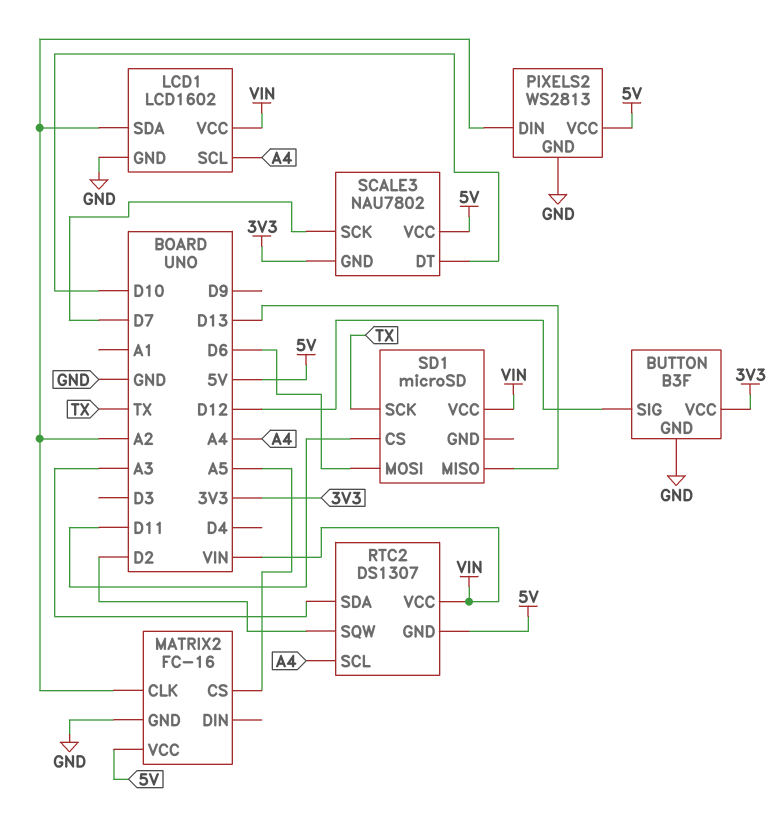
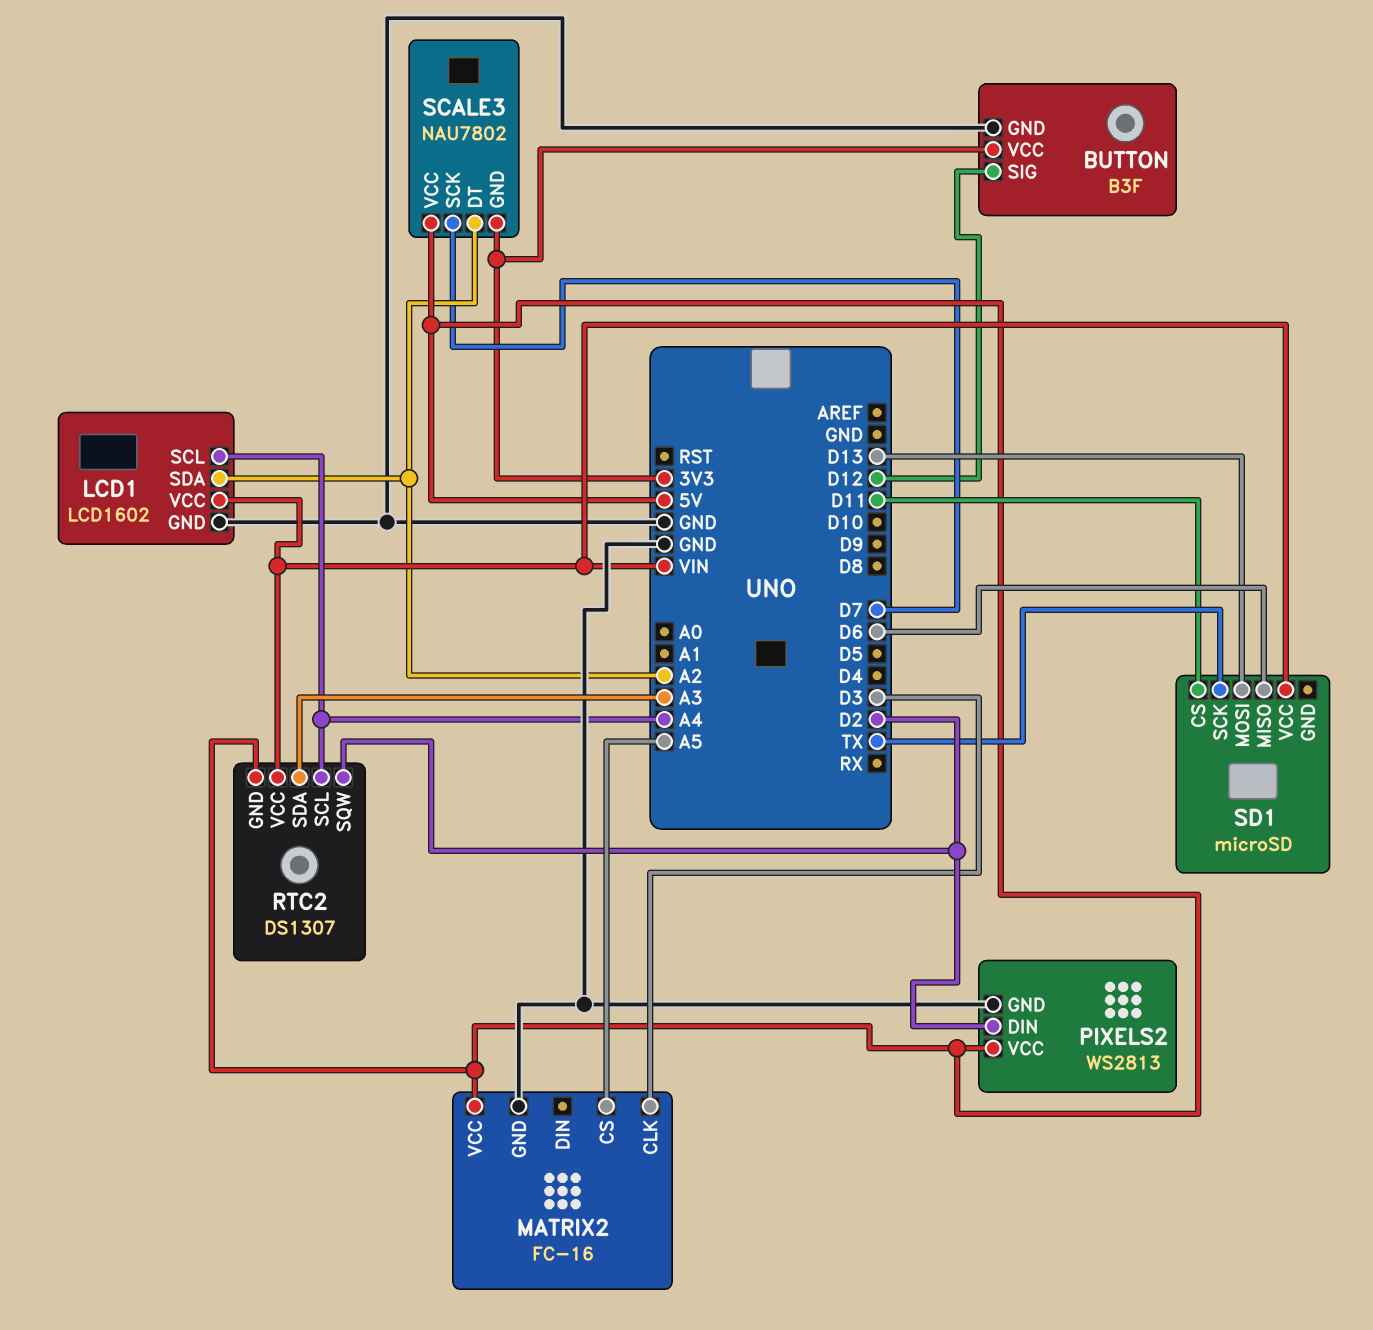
MATRIX2 pin CLK: A2 -> D3
PIXELS2 pin DIN: A2 -> D2
SCALE3 pin DT: D10 -> A2
SD1 pin MISO: D13 -> D6
SD1 pin MOSI: D6 -> D13

